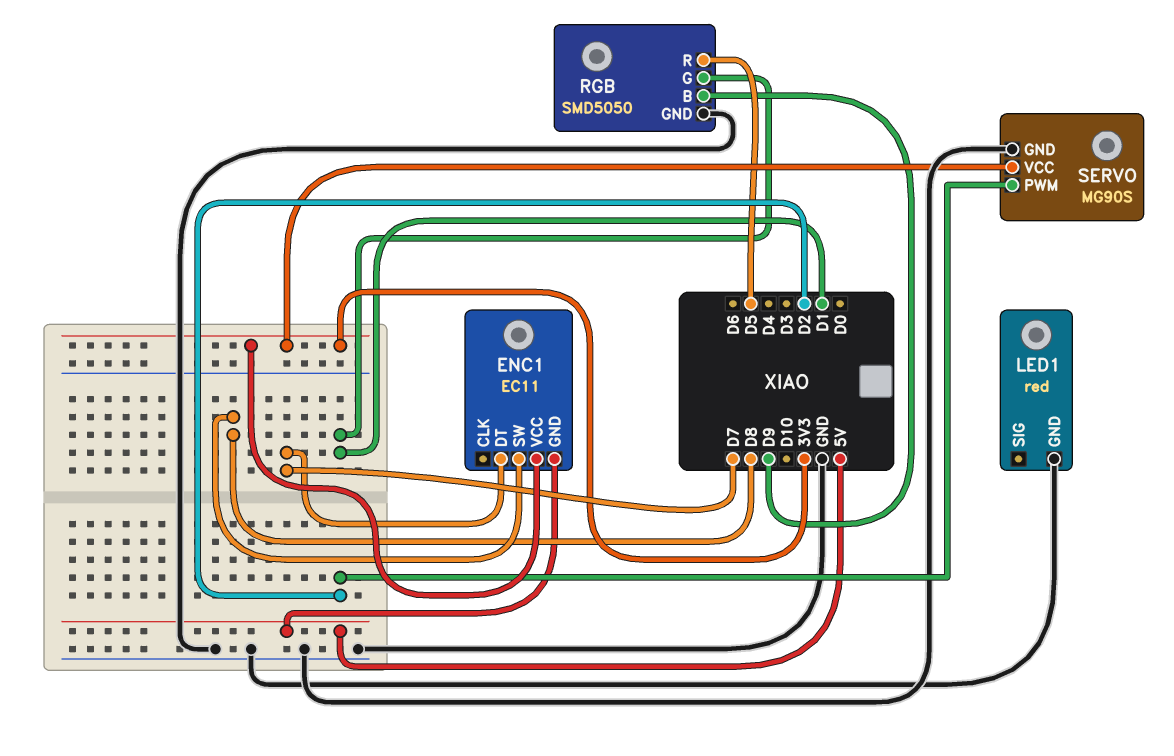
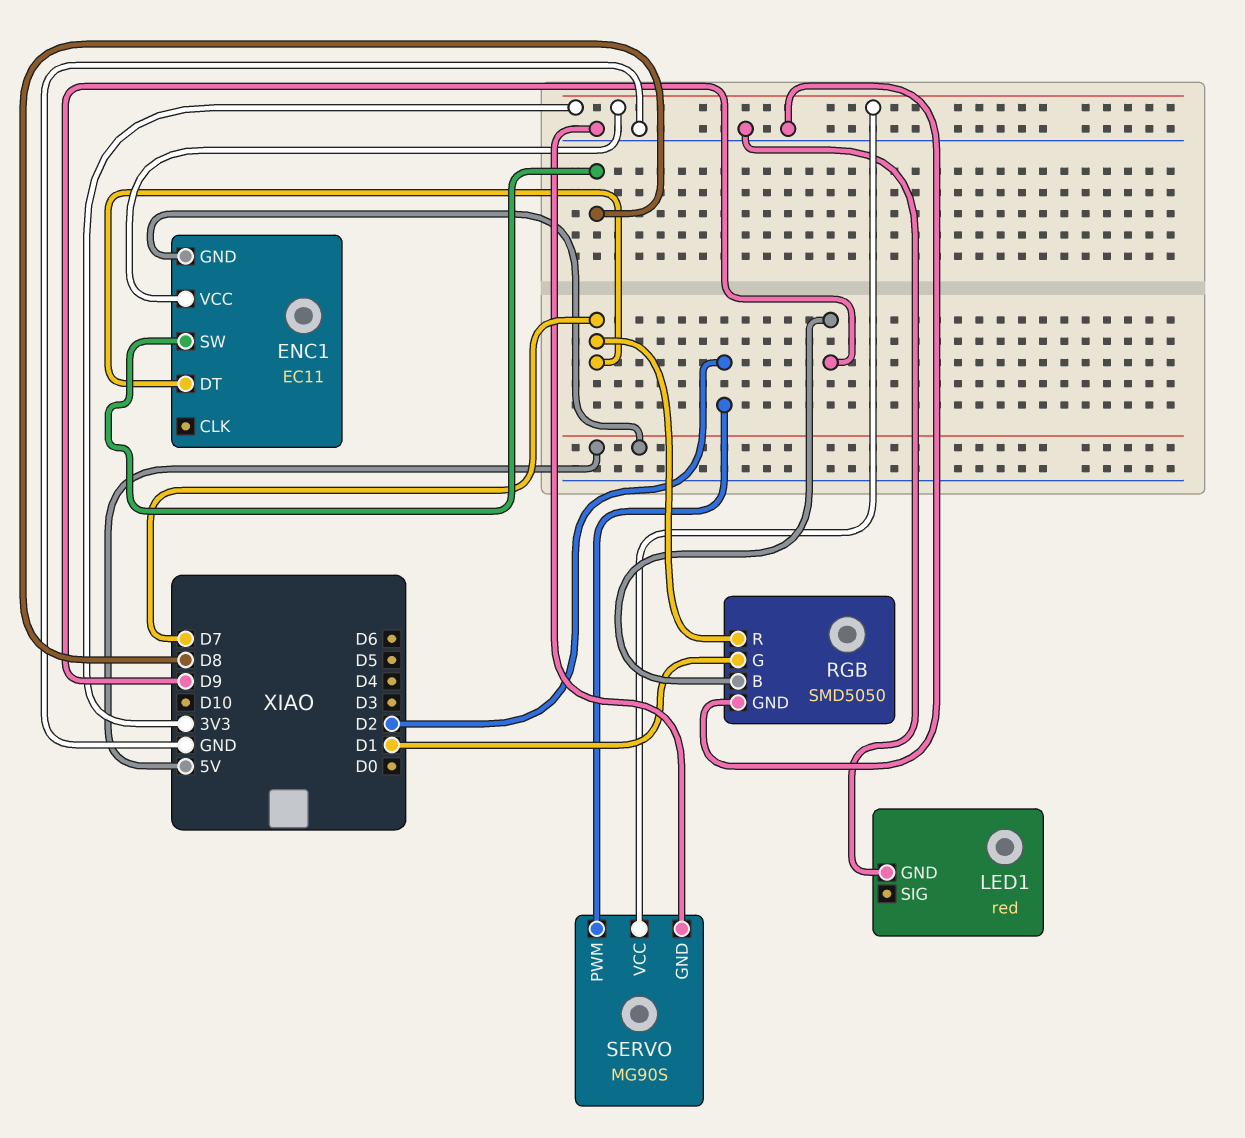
RGB pin R: D5 -> D7

